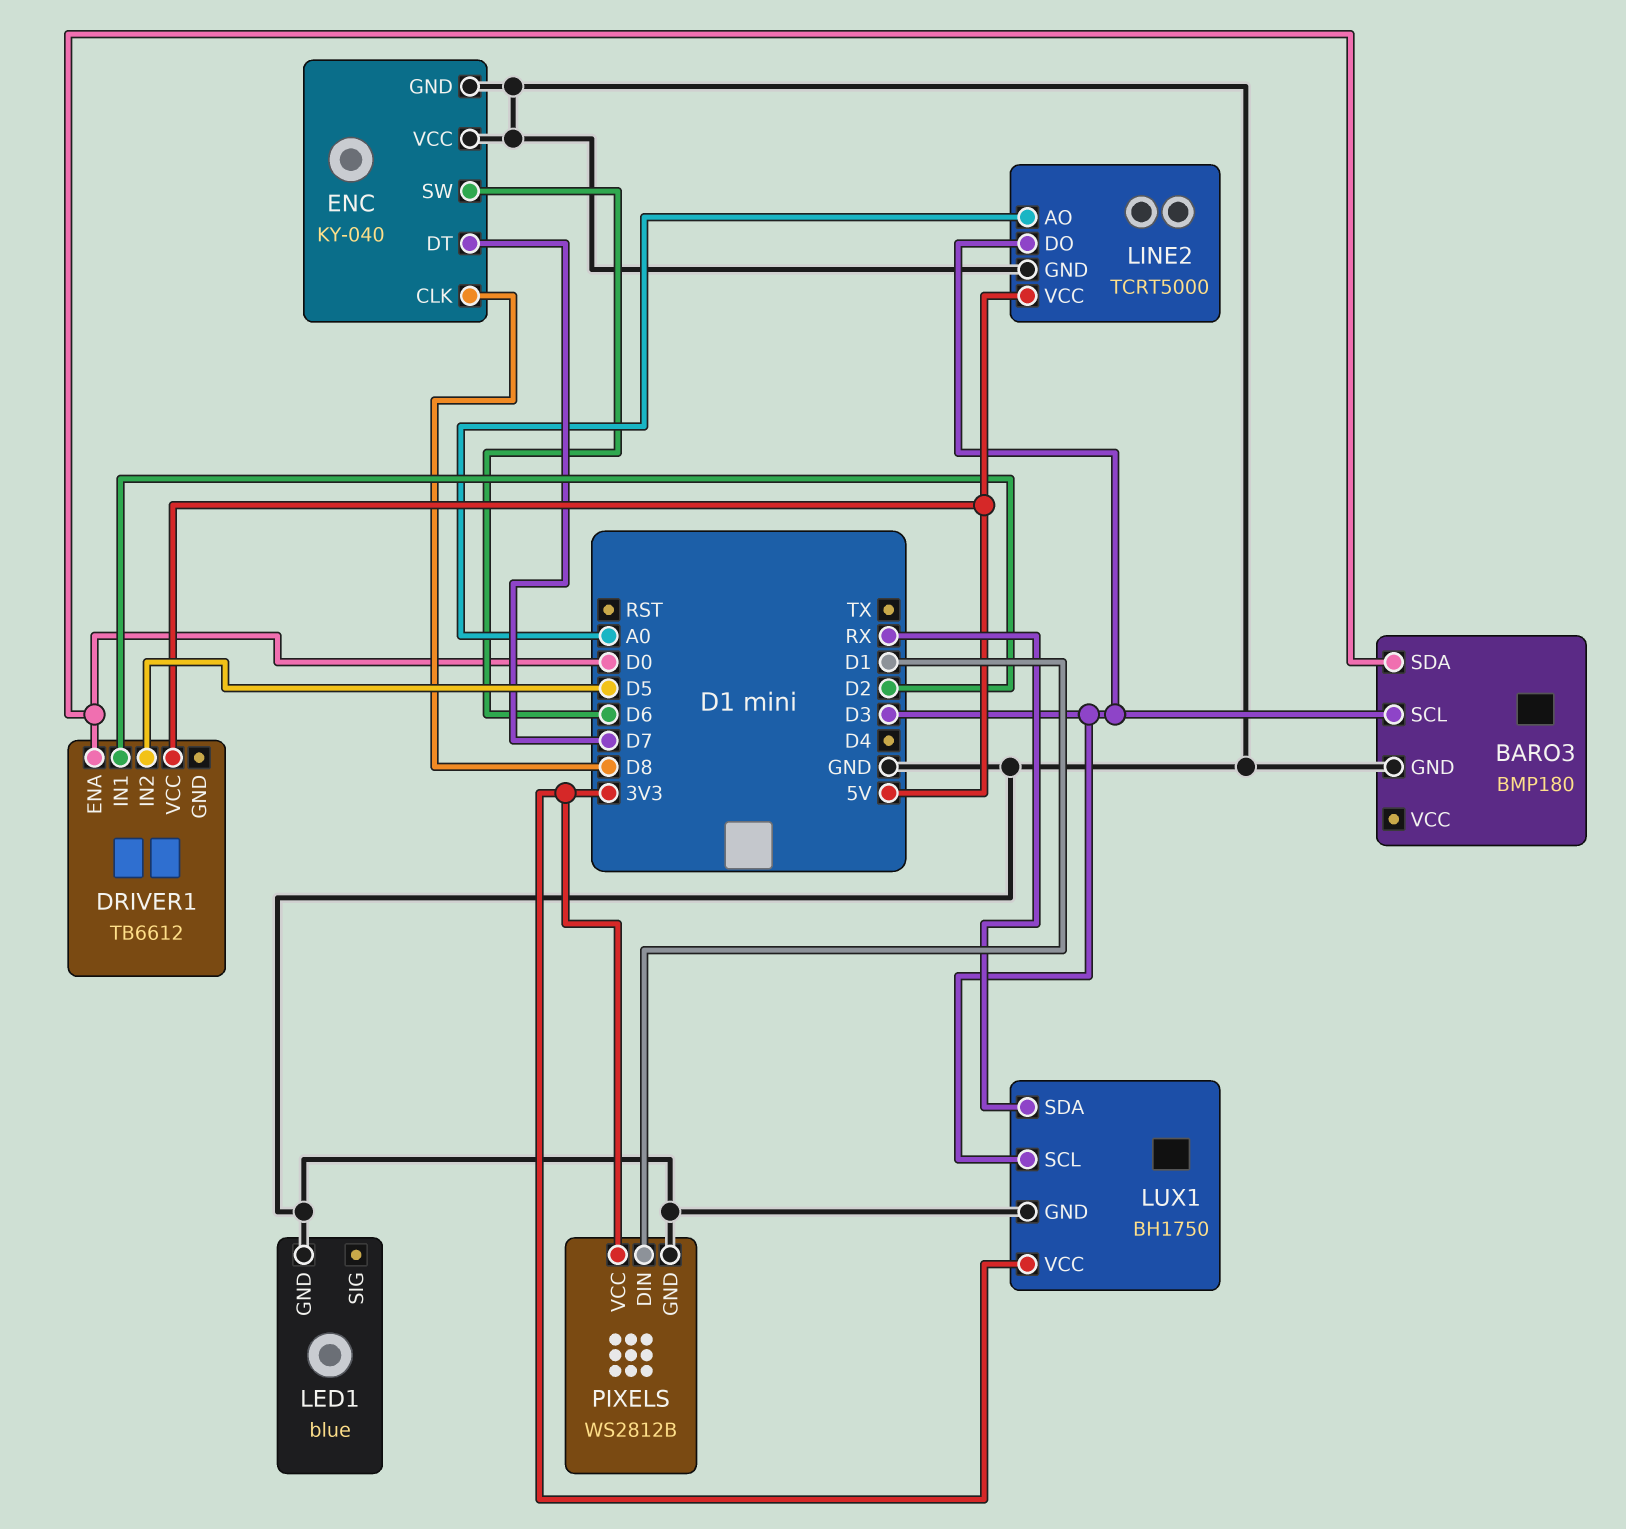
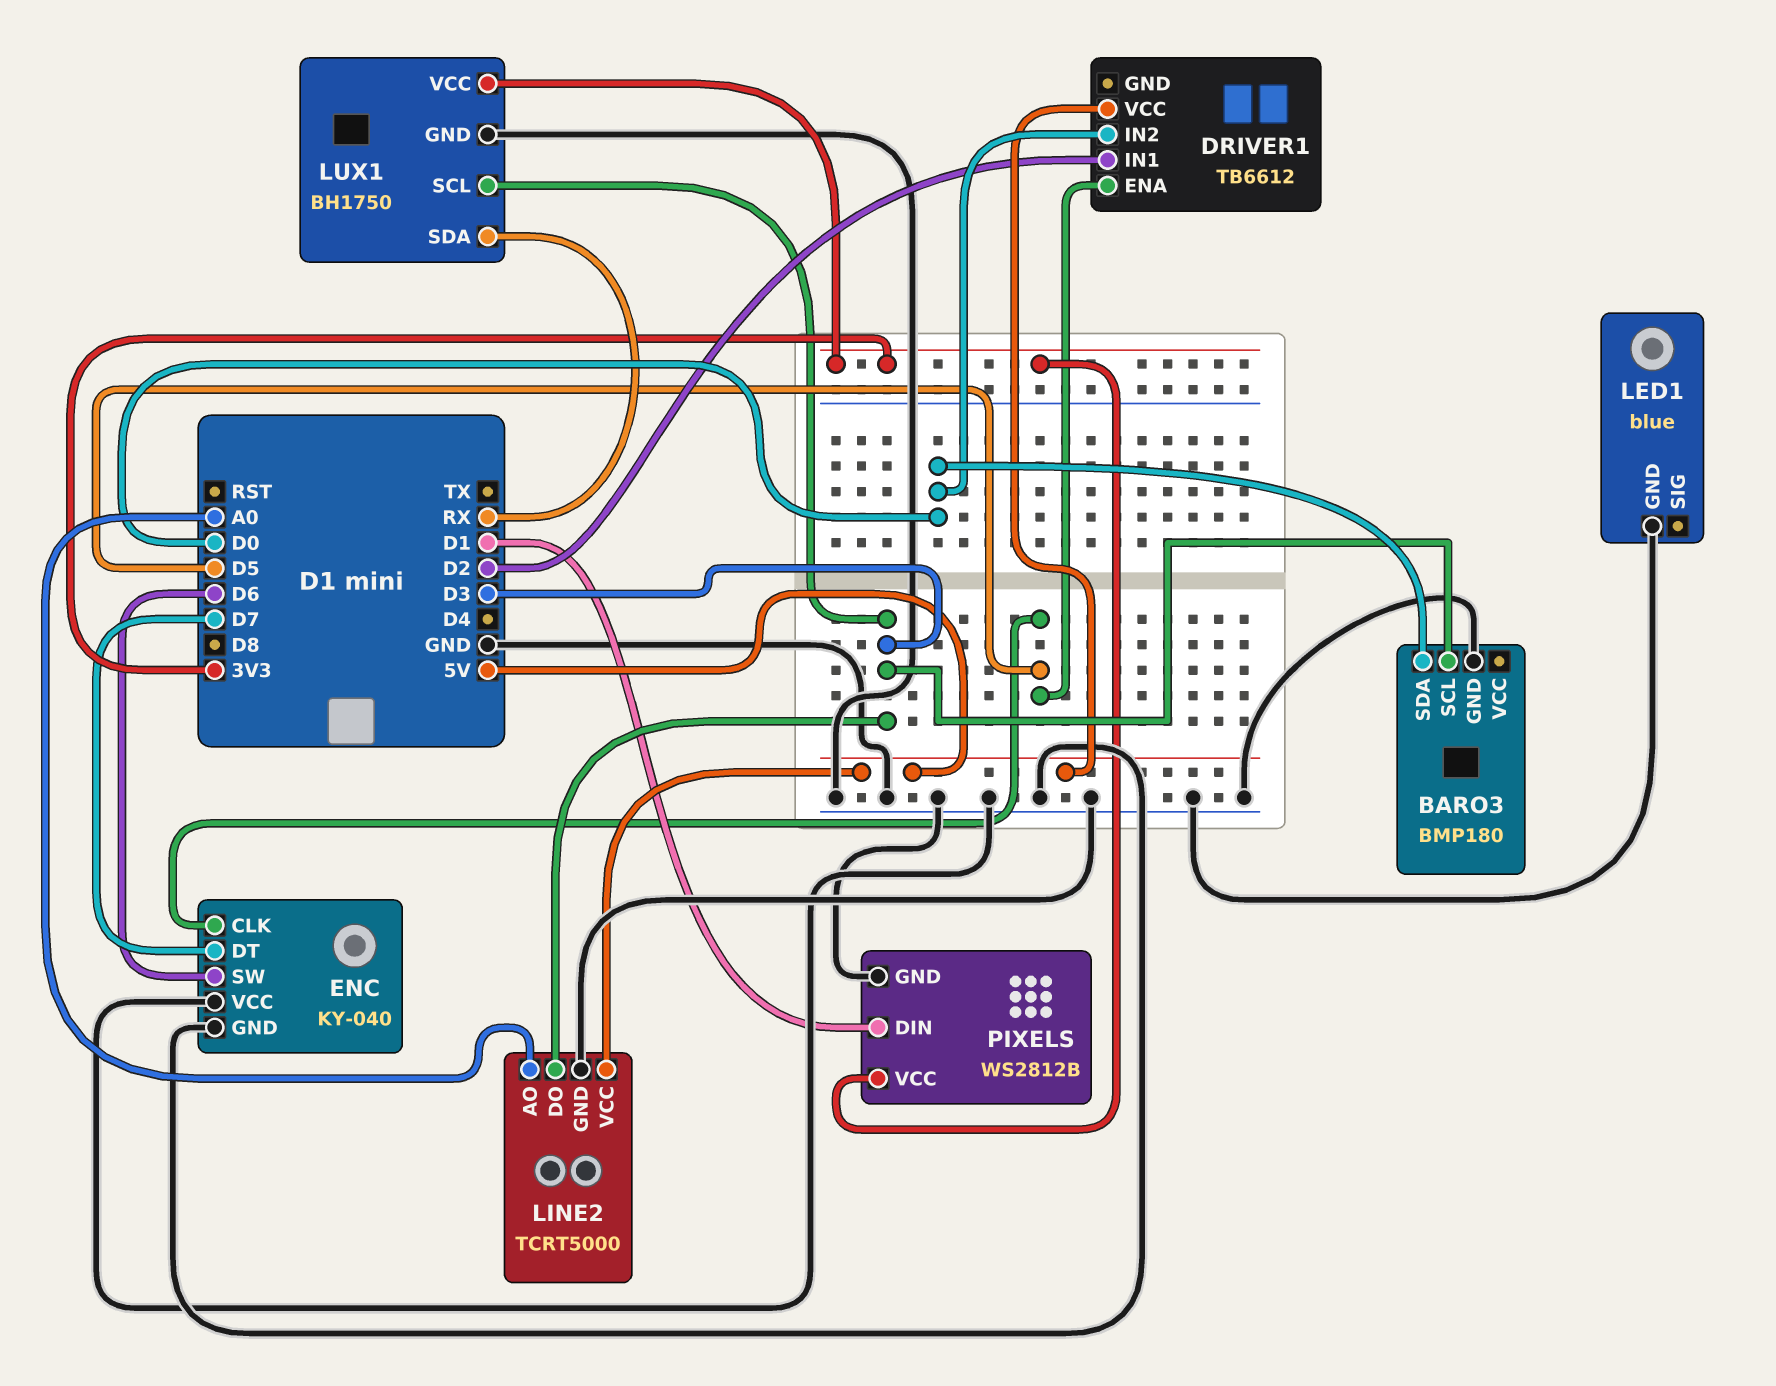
DRIVER1 pin ENA: D0 -> D5
DRIVER1 pin IN2: D5 -> D0
ENC pin CLK: D8 -> D5

